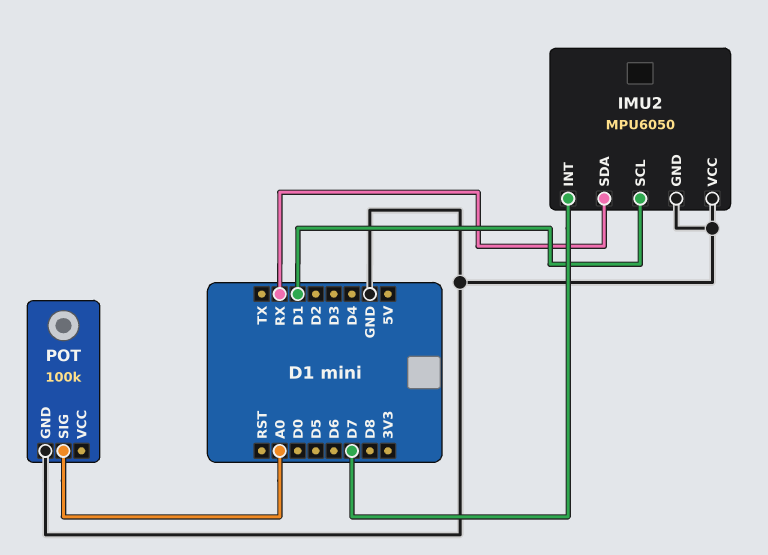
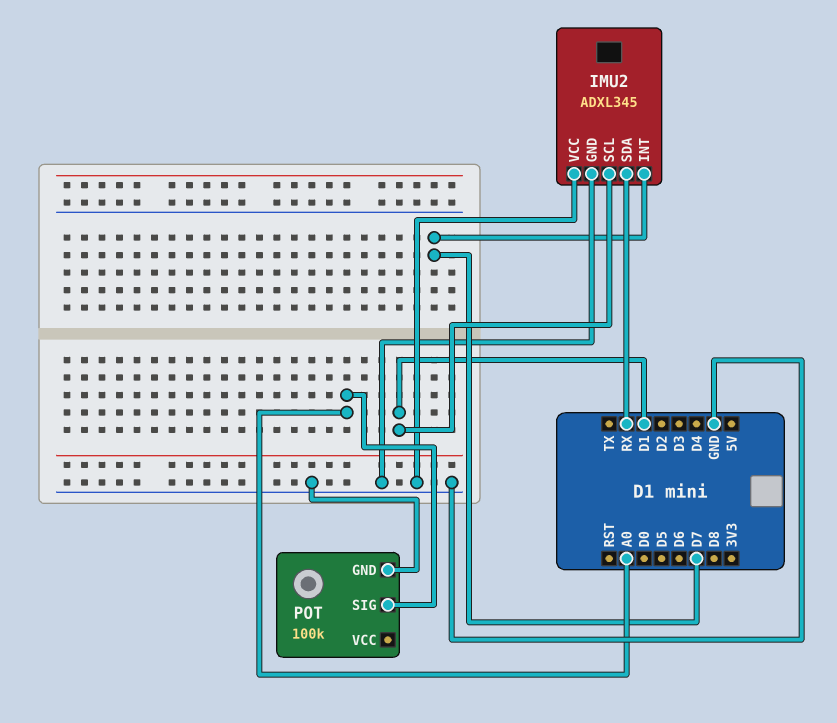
IMU2: MPU6050 -> ADXL345

